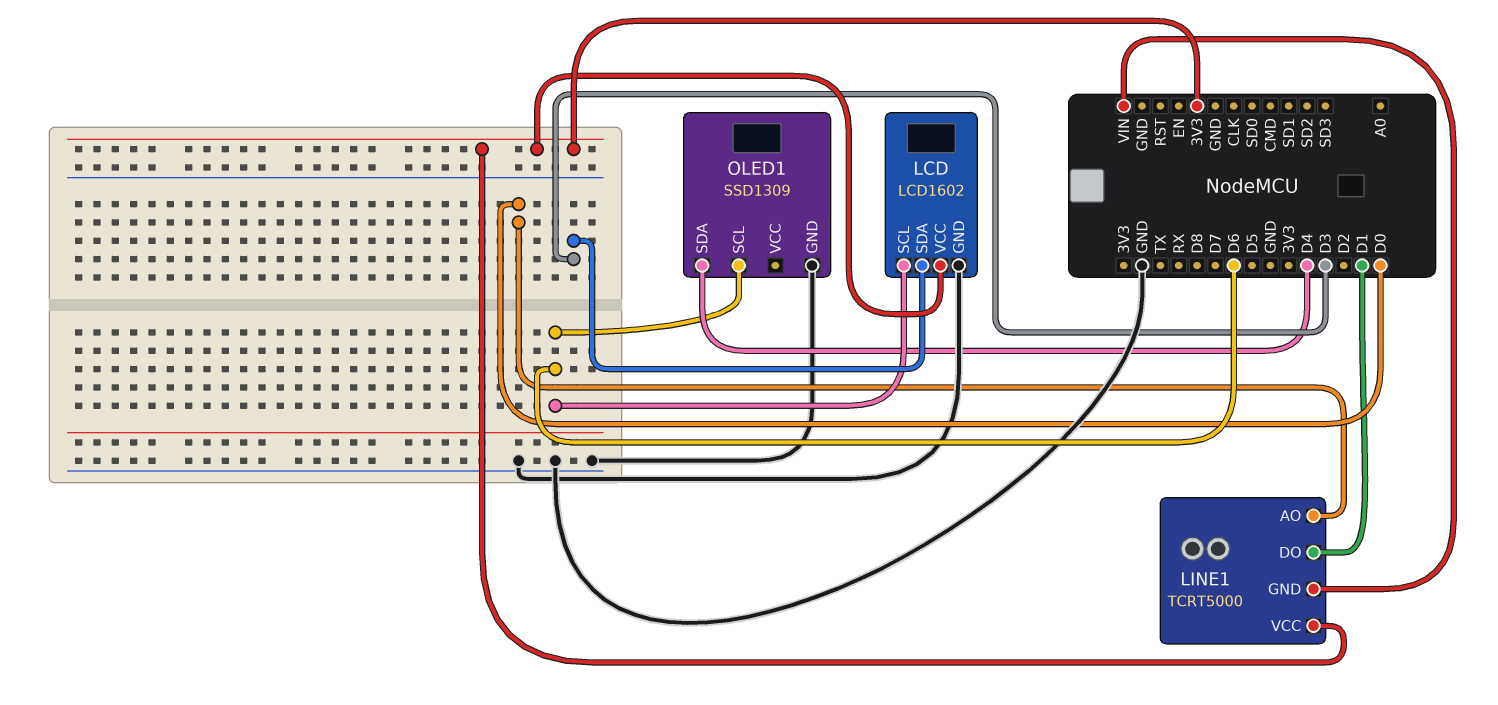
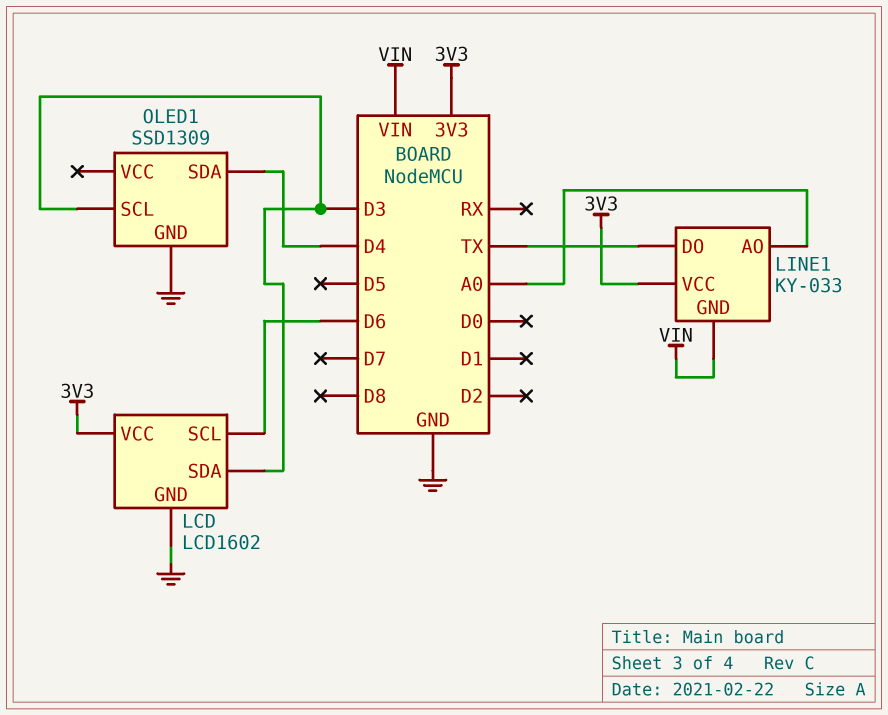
LINE1: TCRT5000 -> KY-033
LINE1 pin AO: D0 -> A0
LINE1 pin DO: D1 -> TX
OLED1 pin SCL: D6 -> D3

